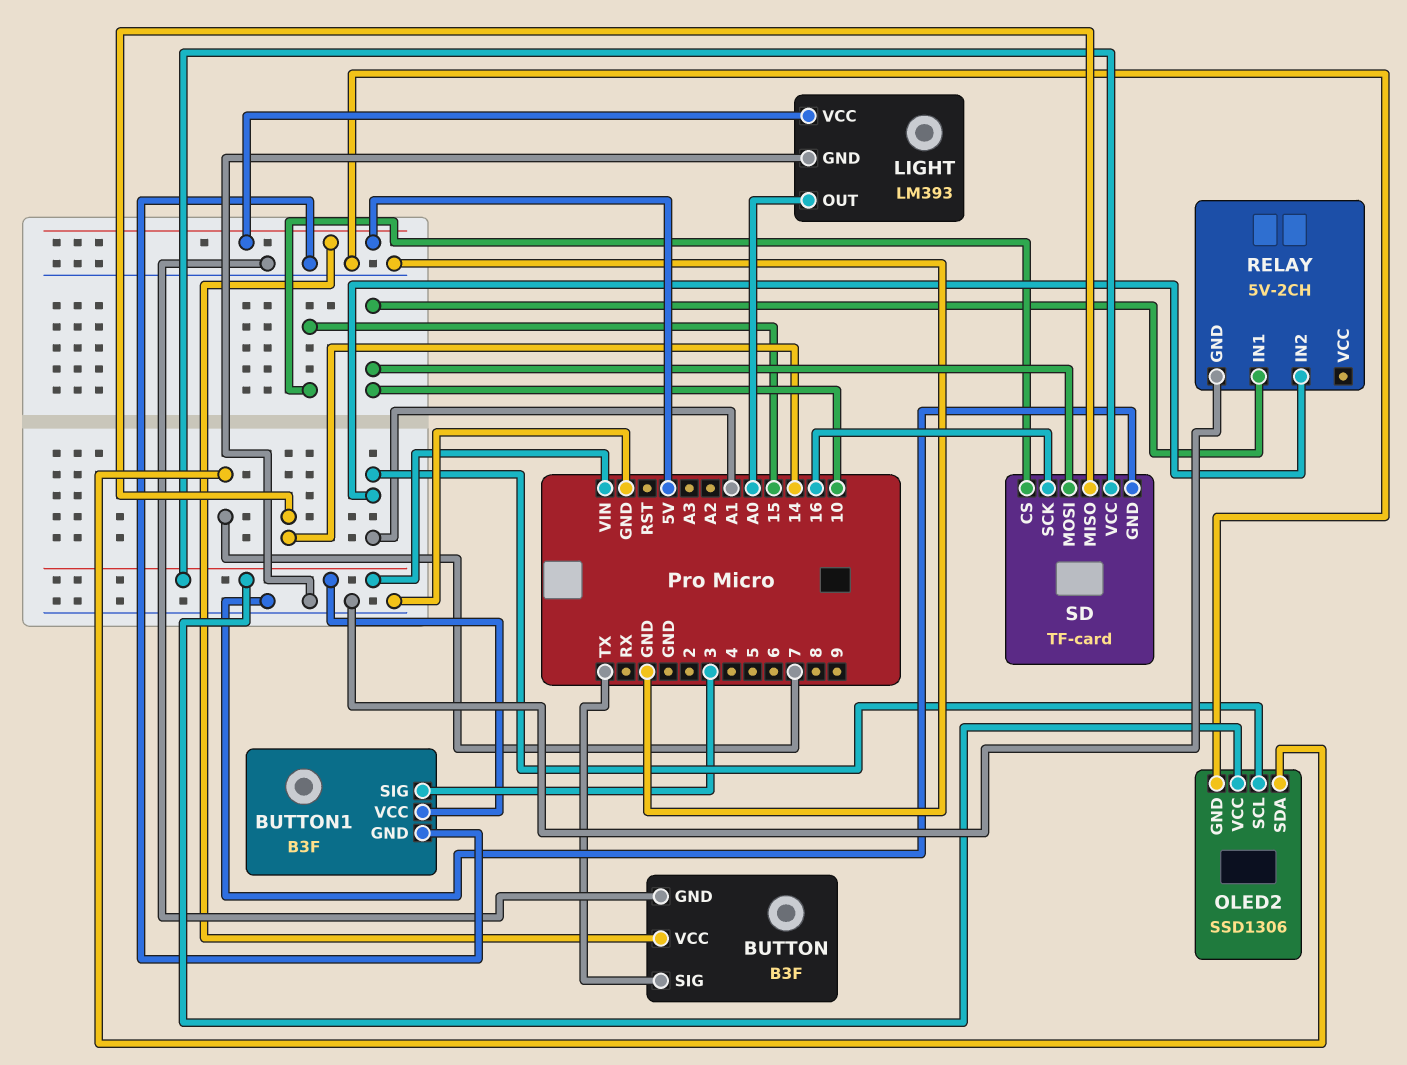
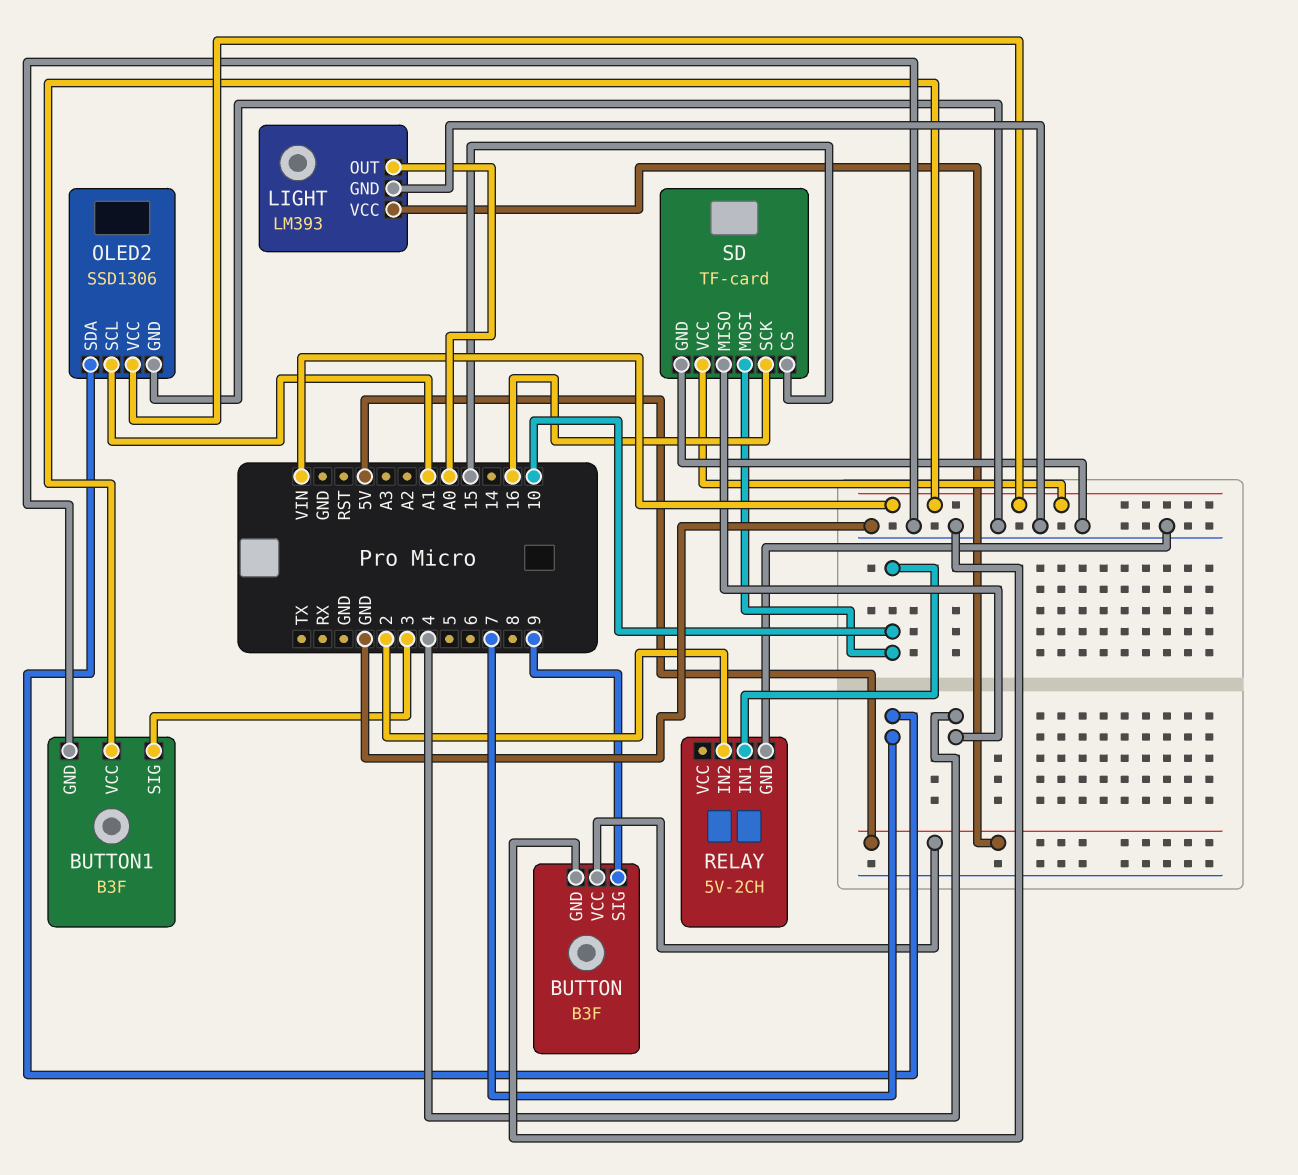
BUTTON pin SIG: TX -> 9
RELAY pin IN2: A1 -> 2
SD pin MISO: 14 -> 4

